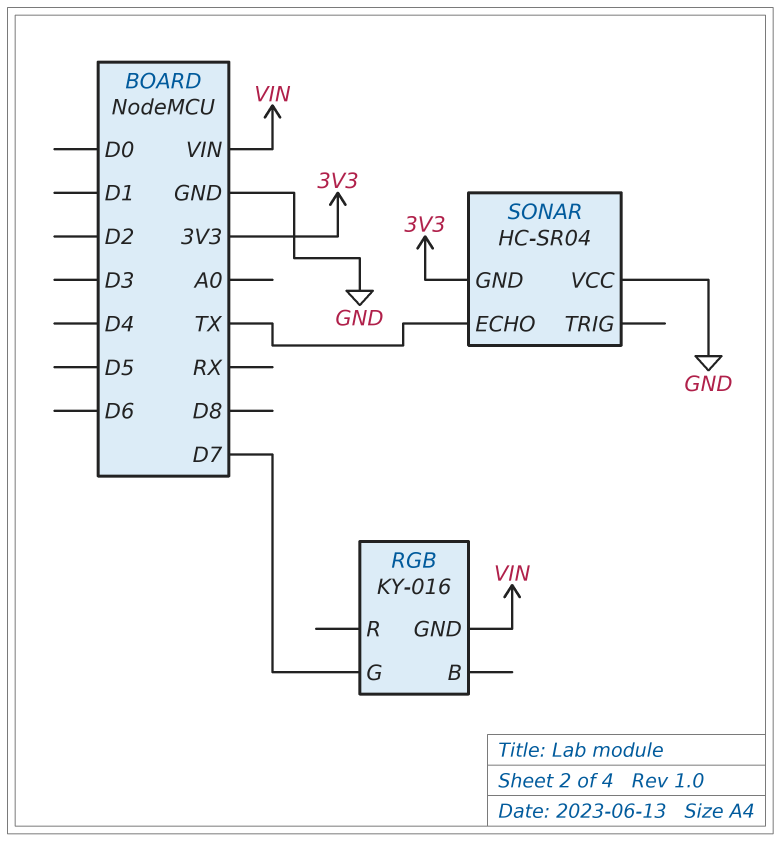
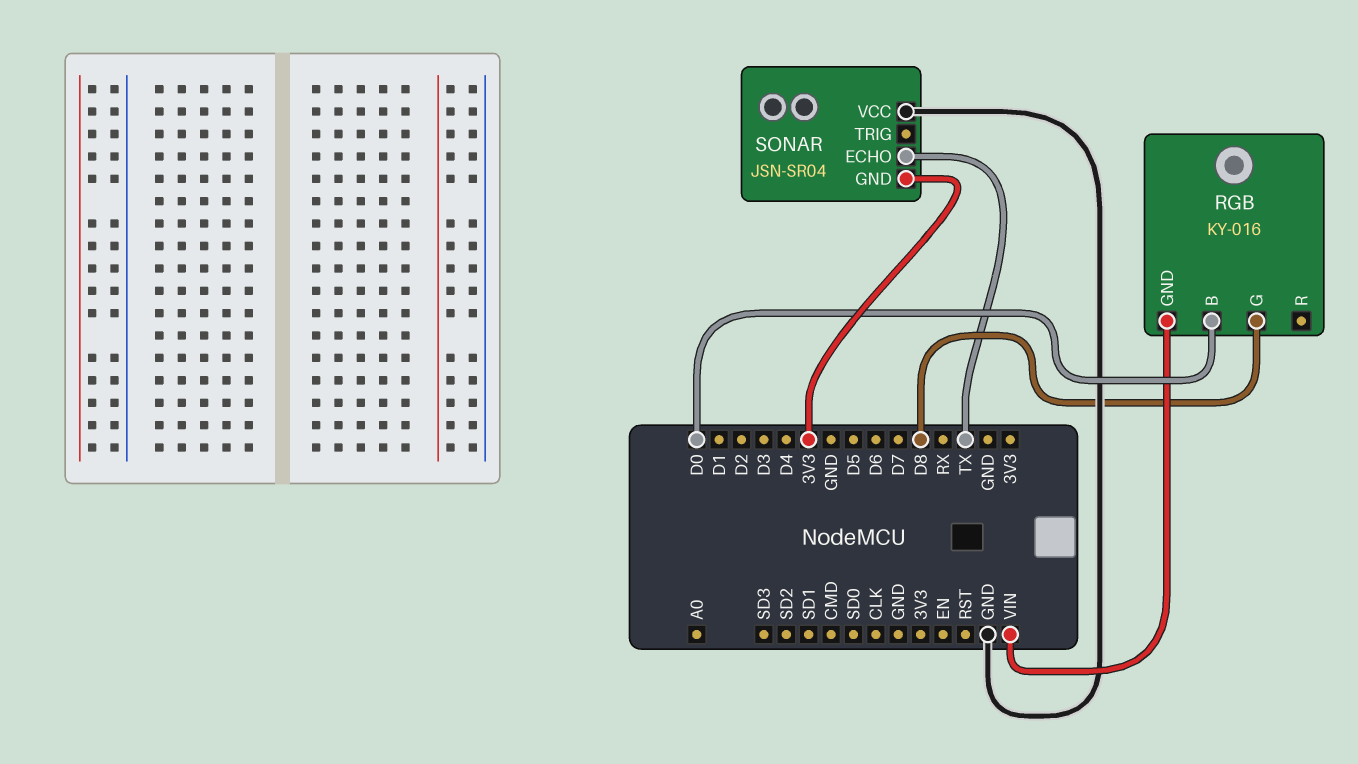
RGB pin B: none -> D0
RGB pin G: D7 -> D8
SONAR: HC-SR04 -> JSN-SR04

